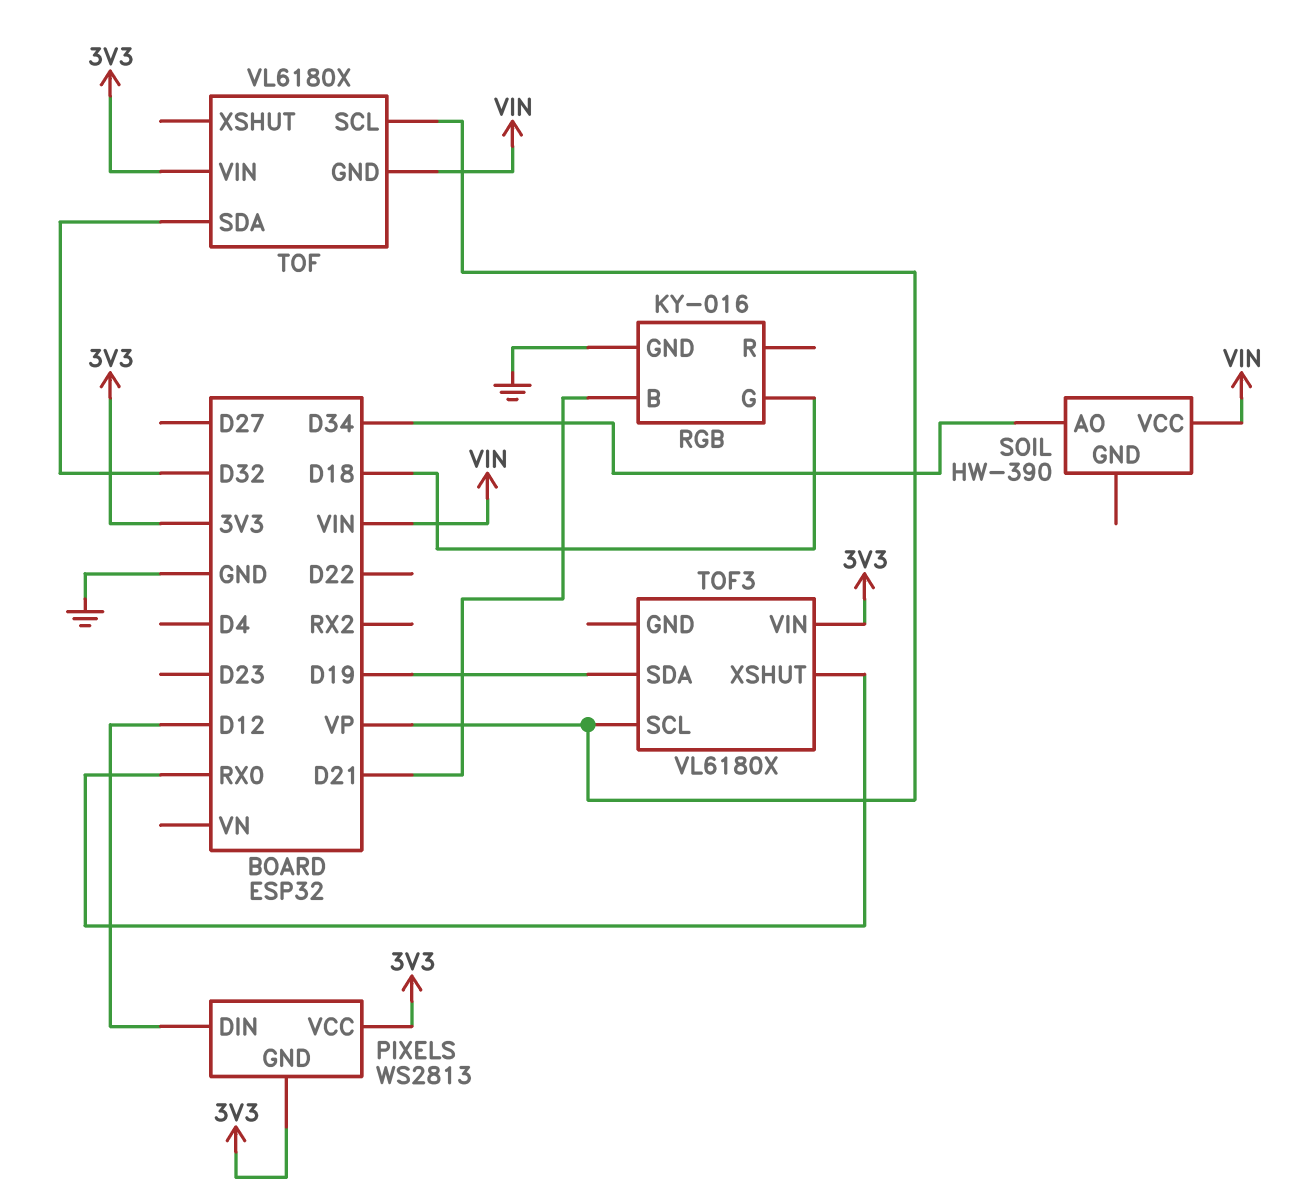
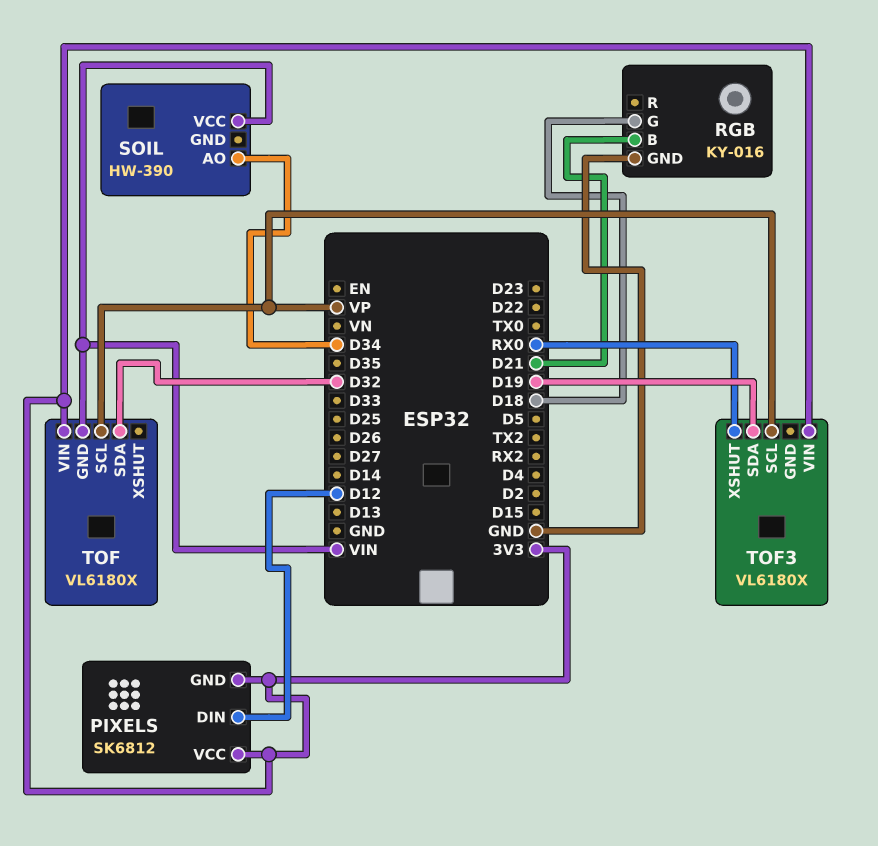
PIXELS: WS2813 -> SK6812

